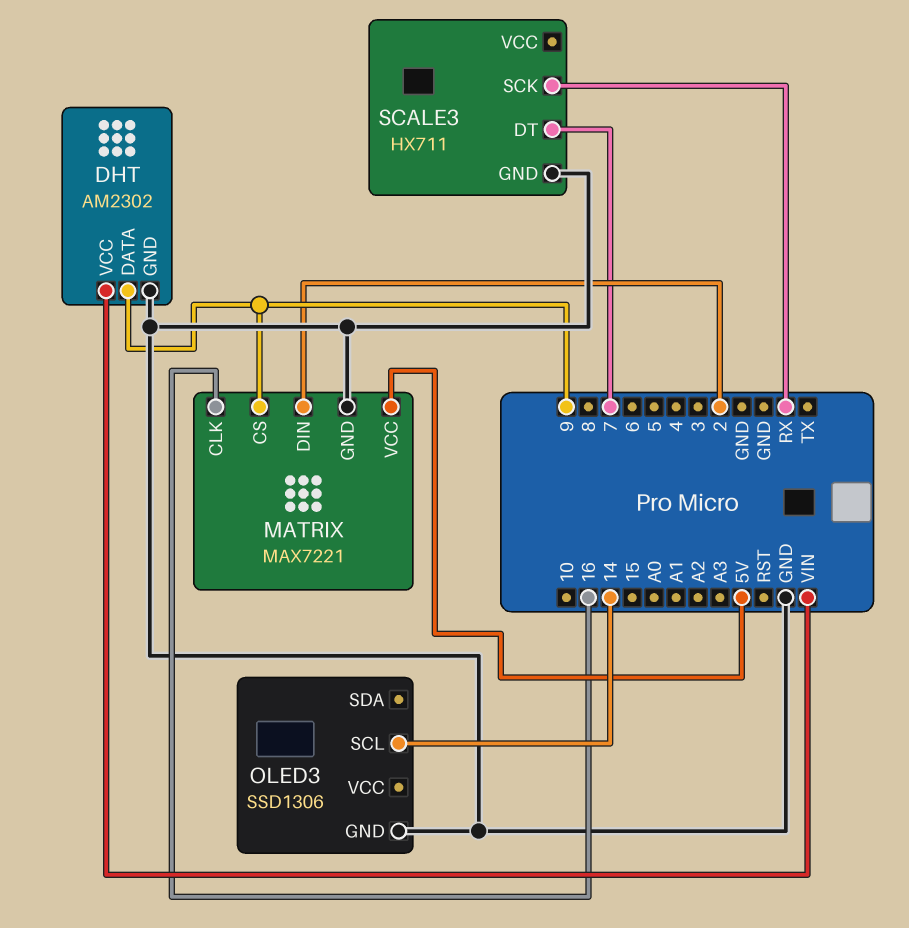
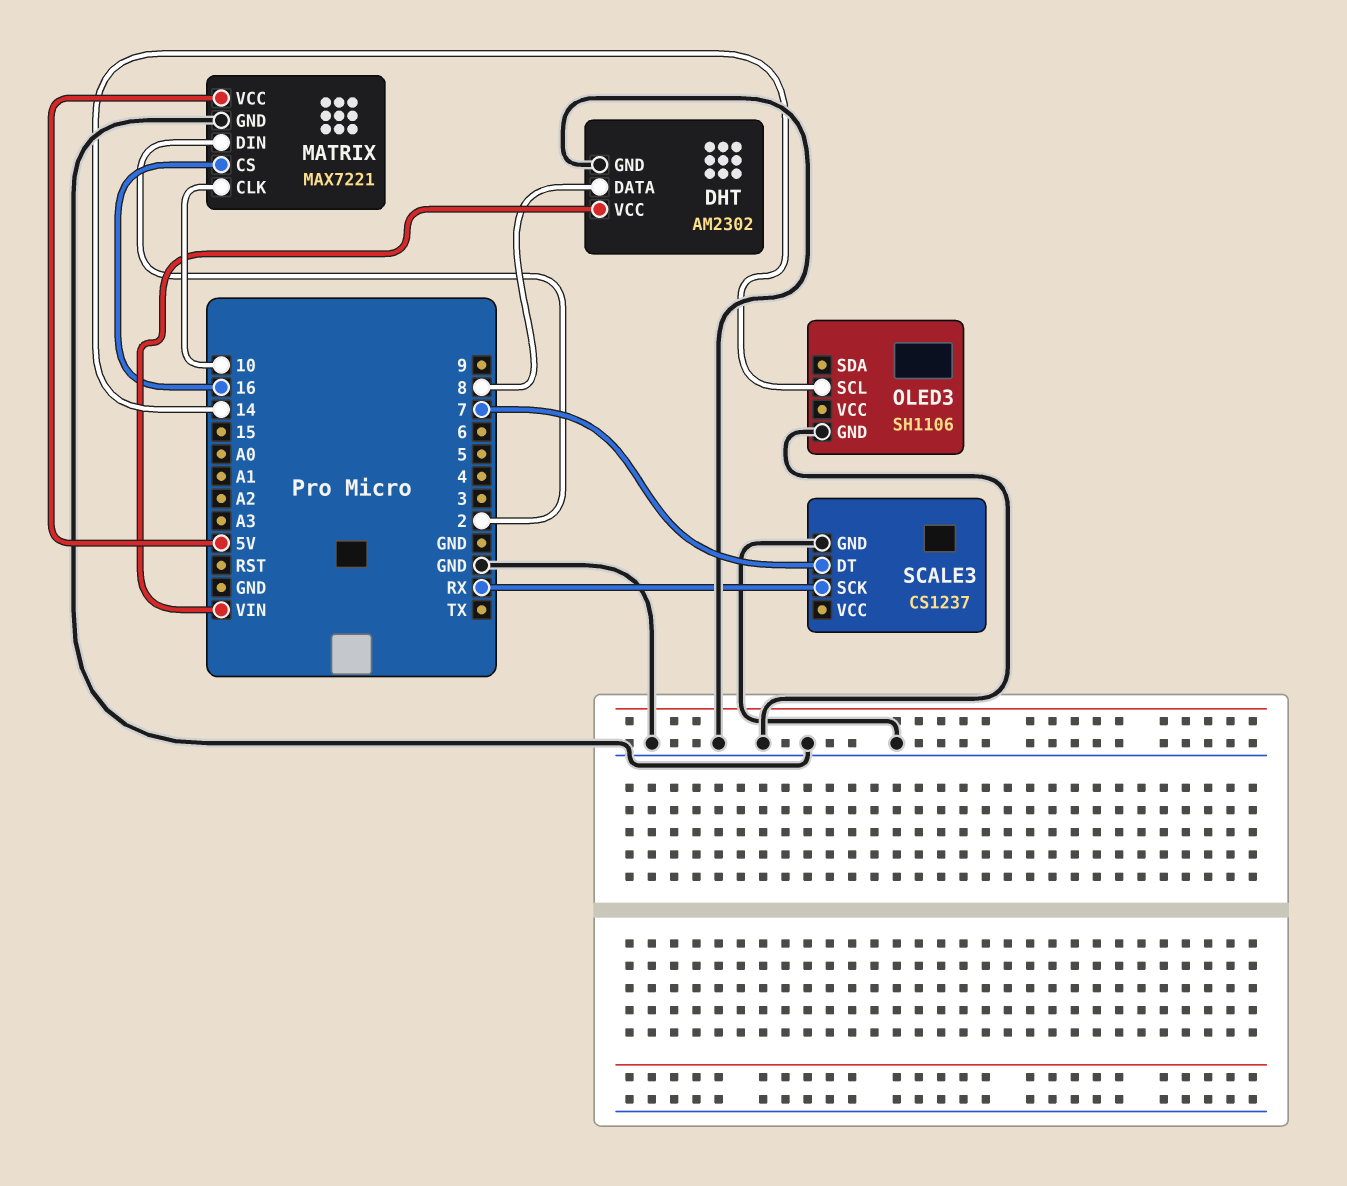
DHT pin DATA: 9 -> 8
MATRIX pin CLK: 16 -> 10
MATRIX pin CS: 9 -> 16
OLED3: SSD1306 -> SH1106
SCALE3: HX711 -> CS1237

